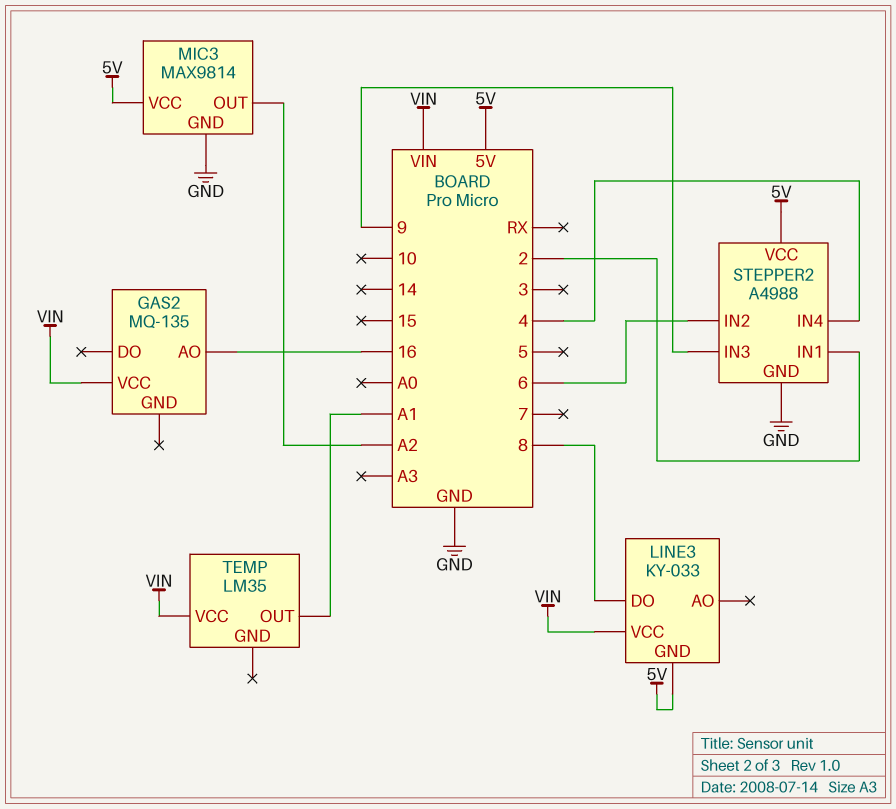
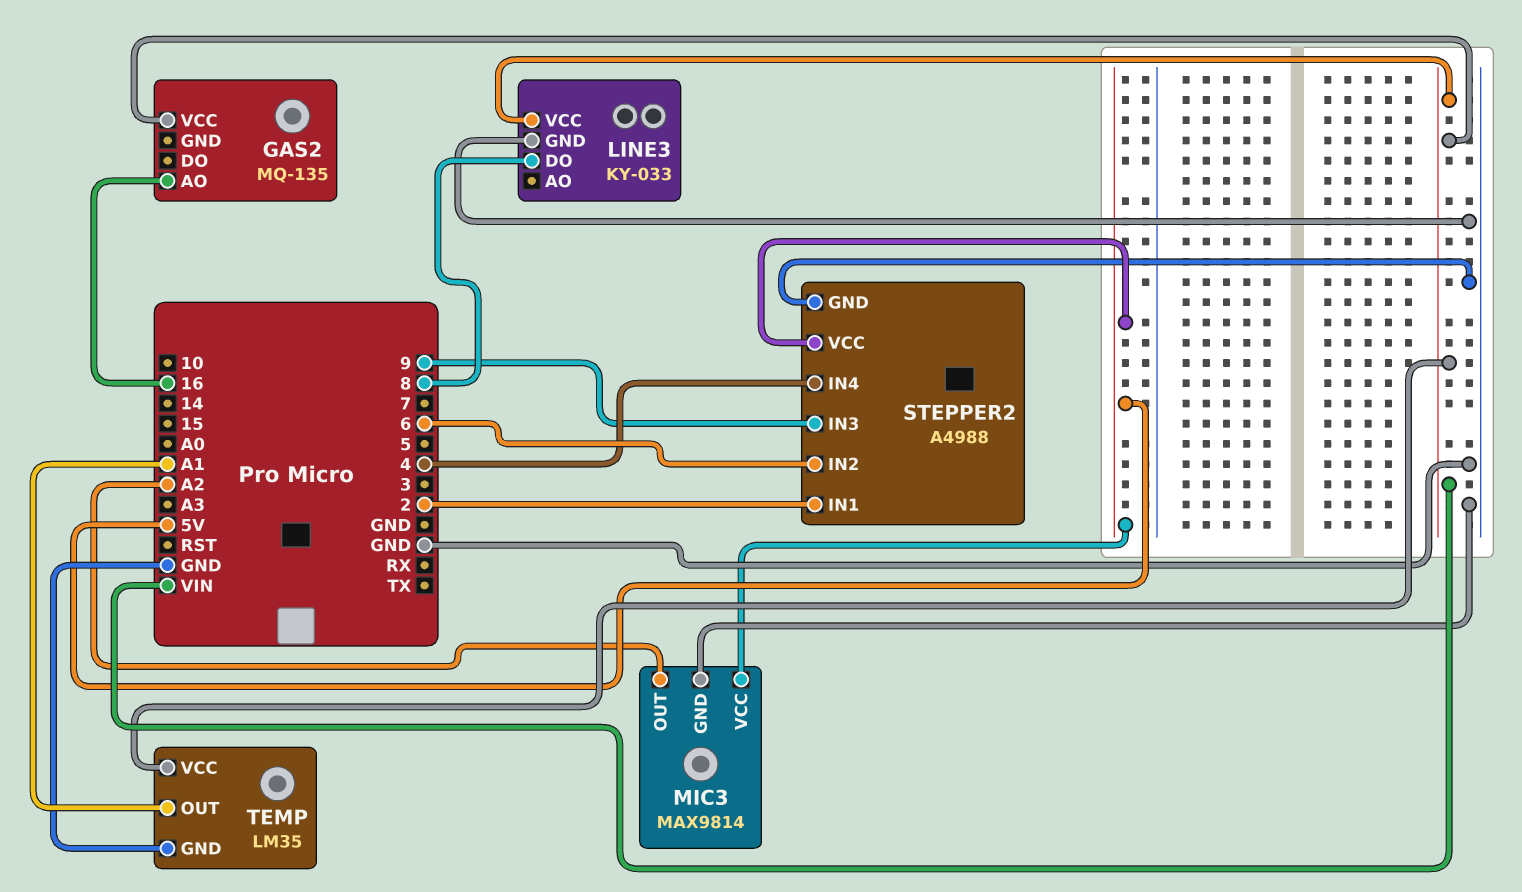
LINE3 pin GND: 5V -> GND
TEMP pin GND: none -> GND

